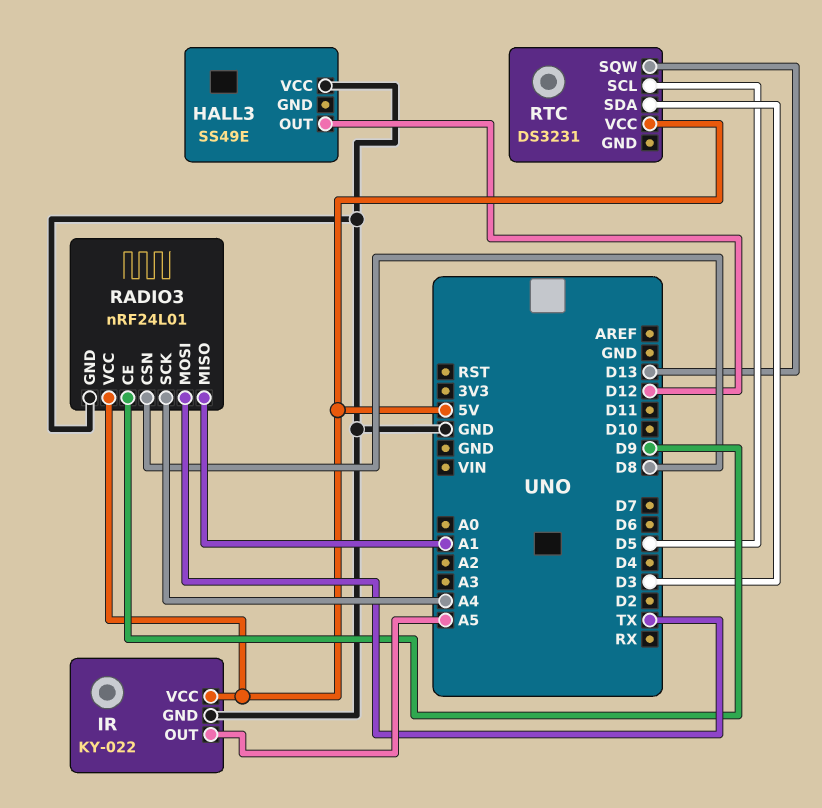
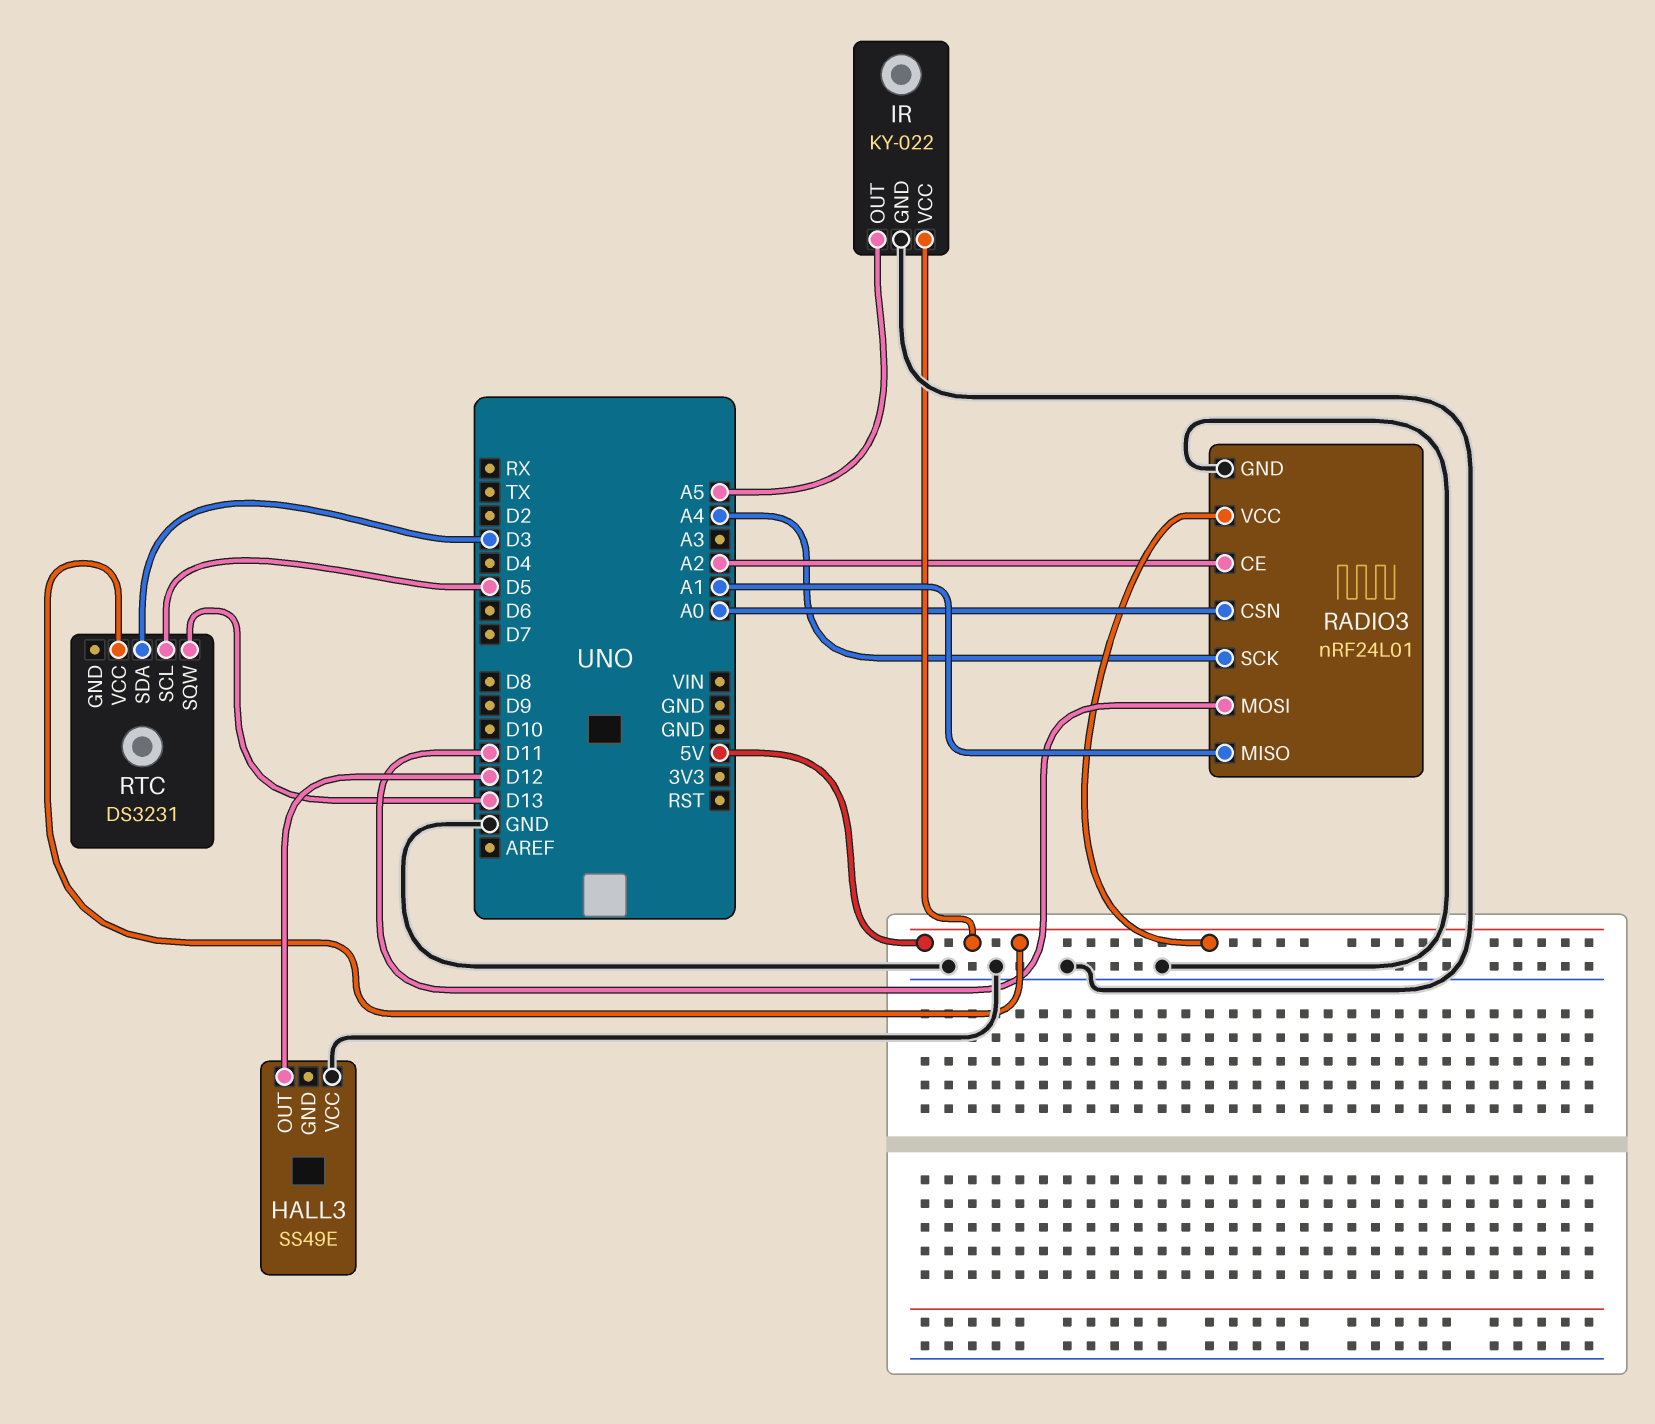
RADIO3 pin CE: D9 -> A2
RADIO3 pin CSN: D8 -> A0
RADIO3 pin MOSI: TX -> D11

